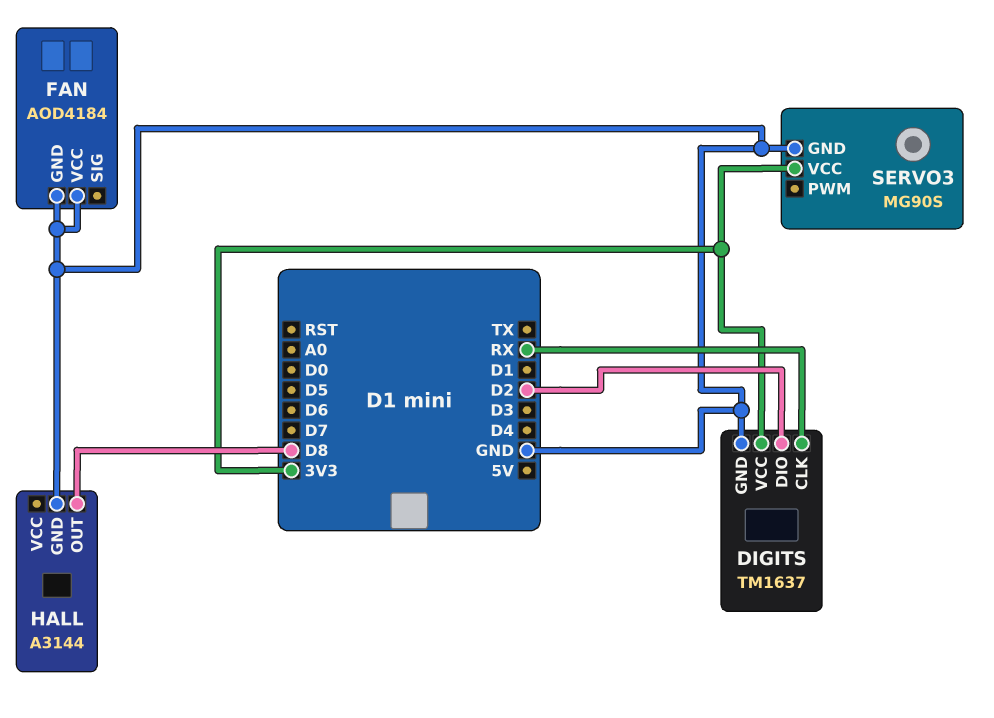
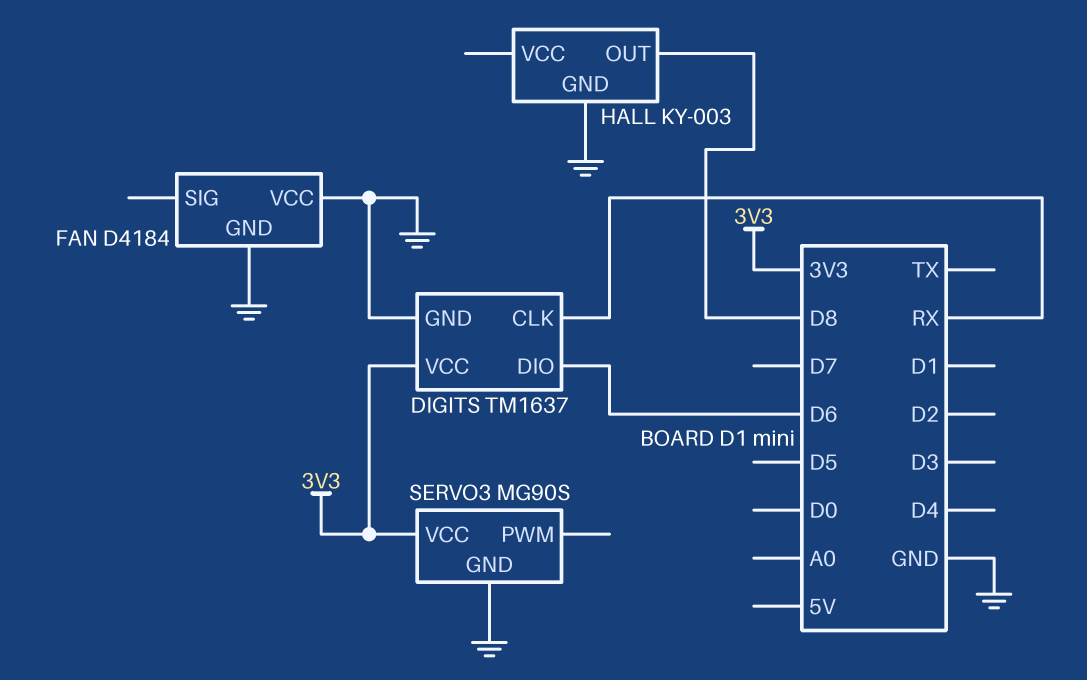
DIGITS pin DIO: D2 -> D6
FAN: AOD4184 -> D4184
HALL: A3144 -> KY-003

